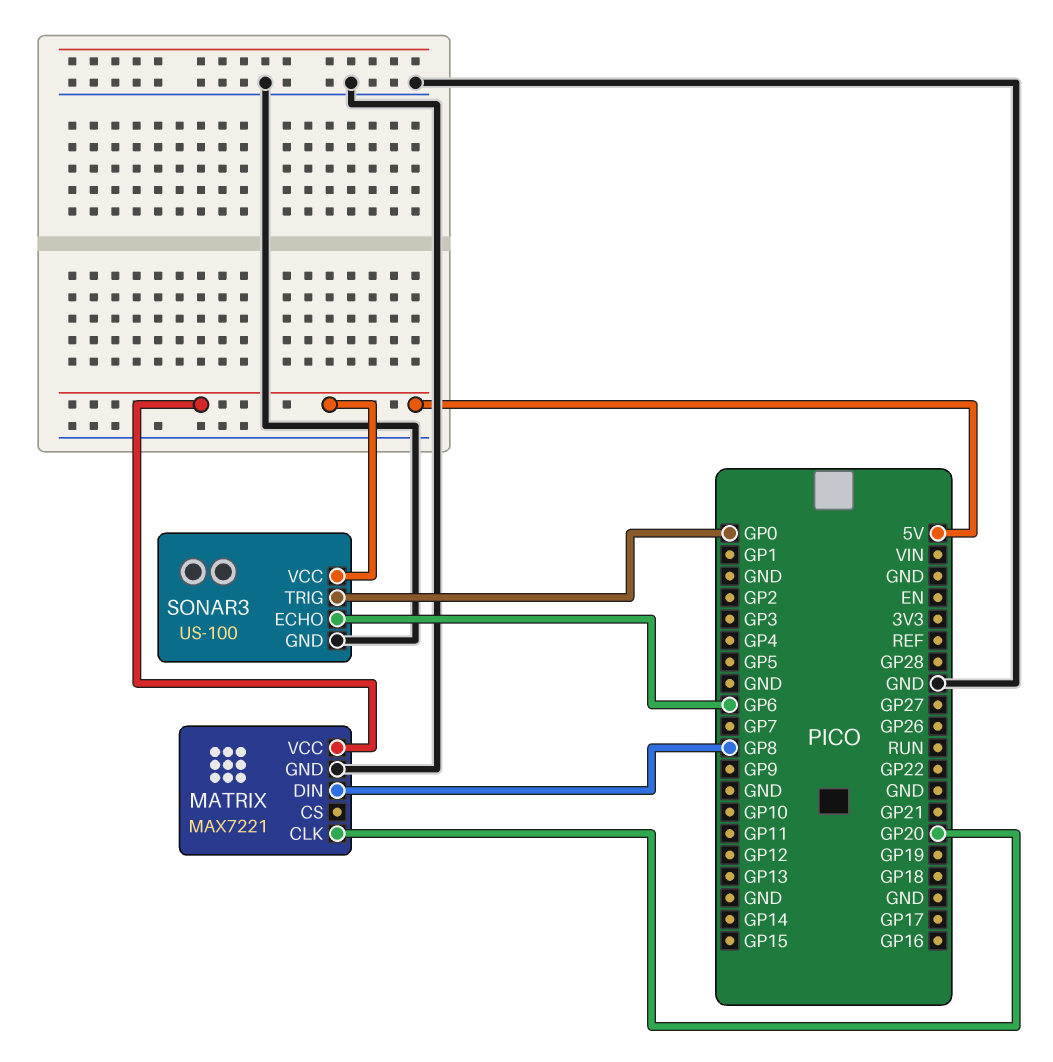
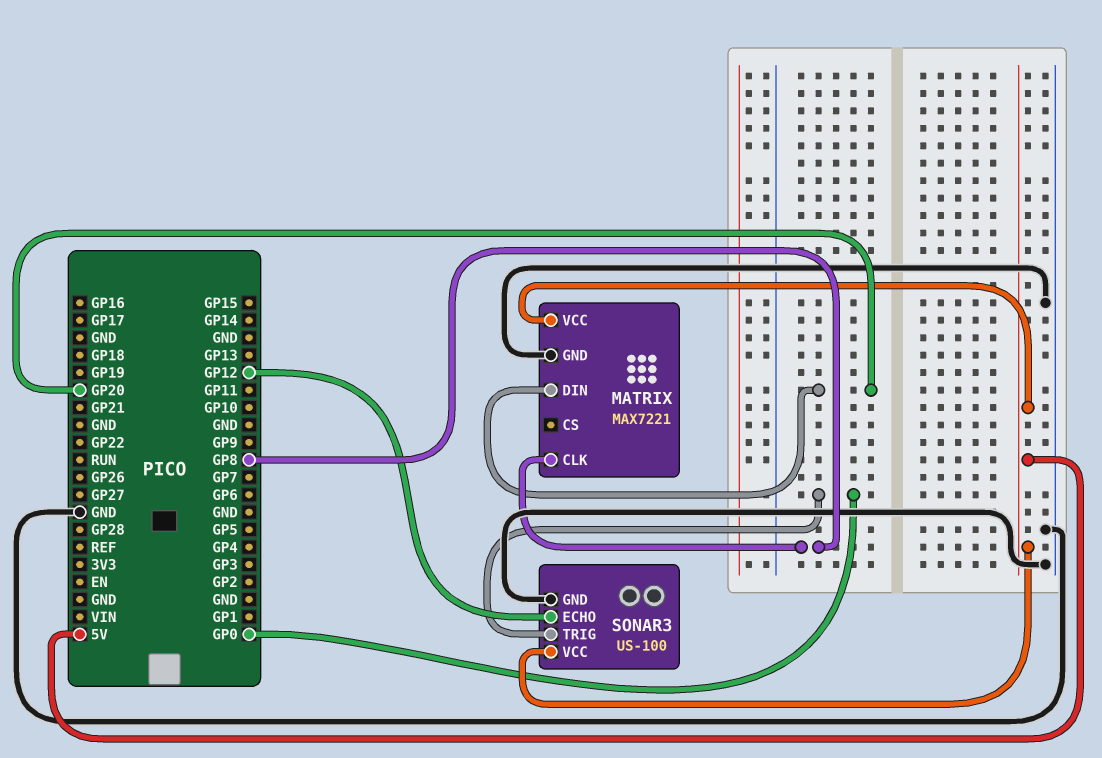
MATRIX pin CLK: GP20 -> GP8
MATRIX pin DIN: GP8 -> GP20
SONAR3 pin ECHO: GP6 -> GP12

